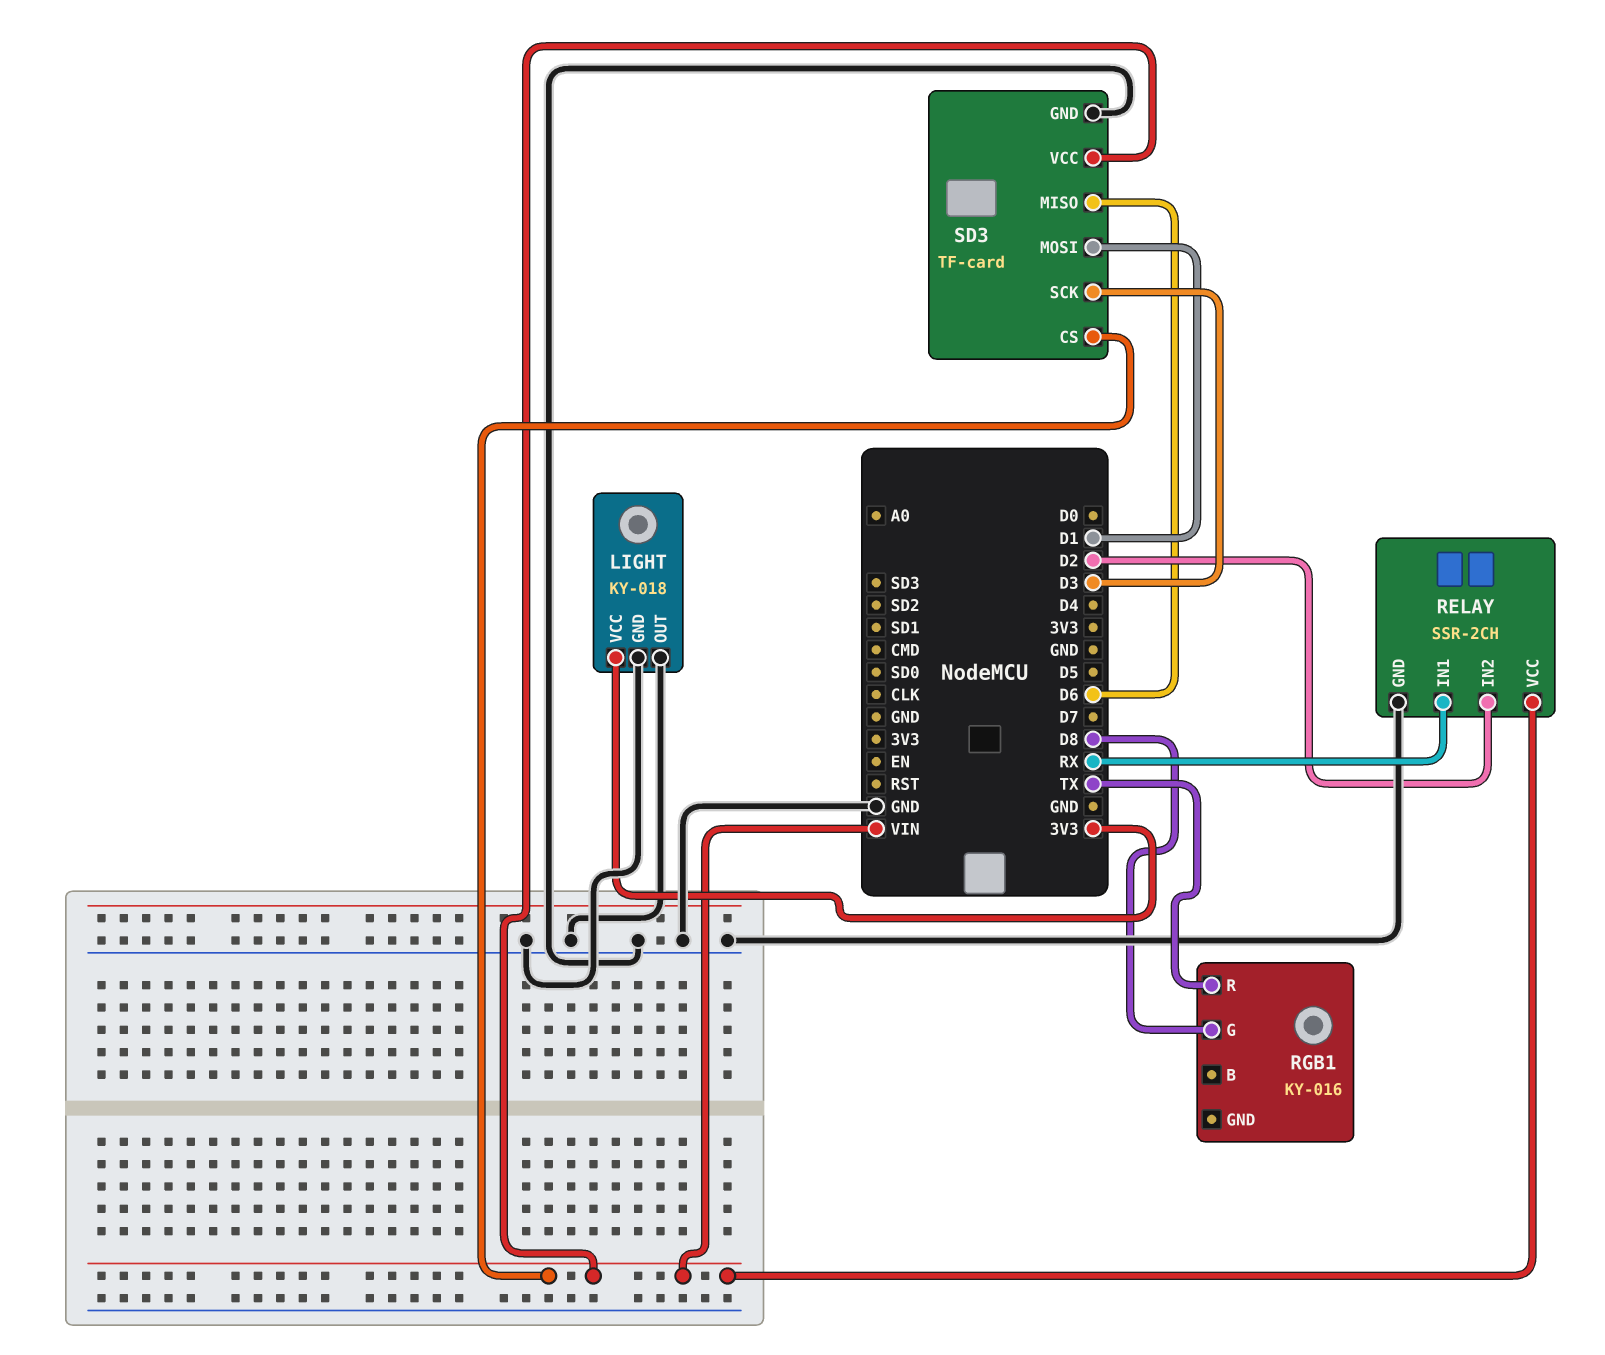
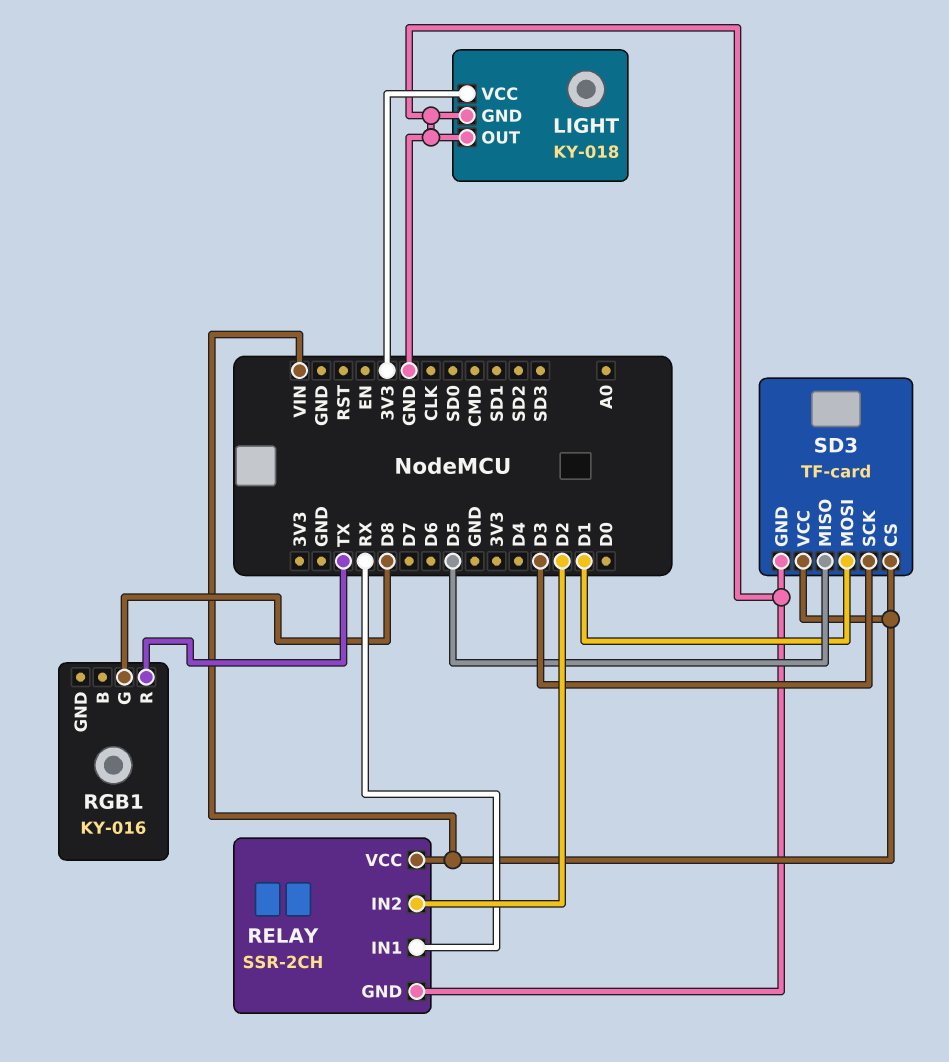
SD3 pin MISO: D6 -> D5

